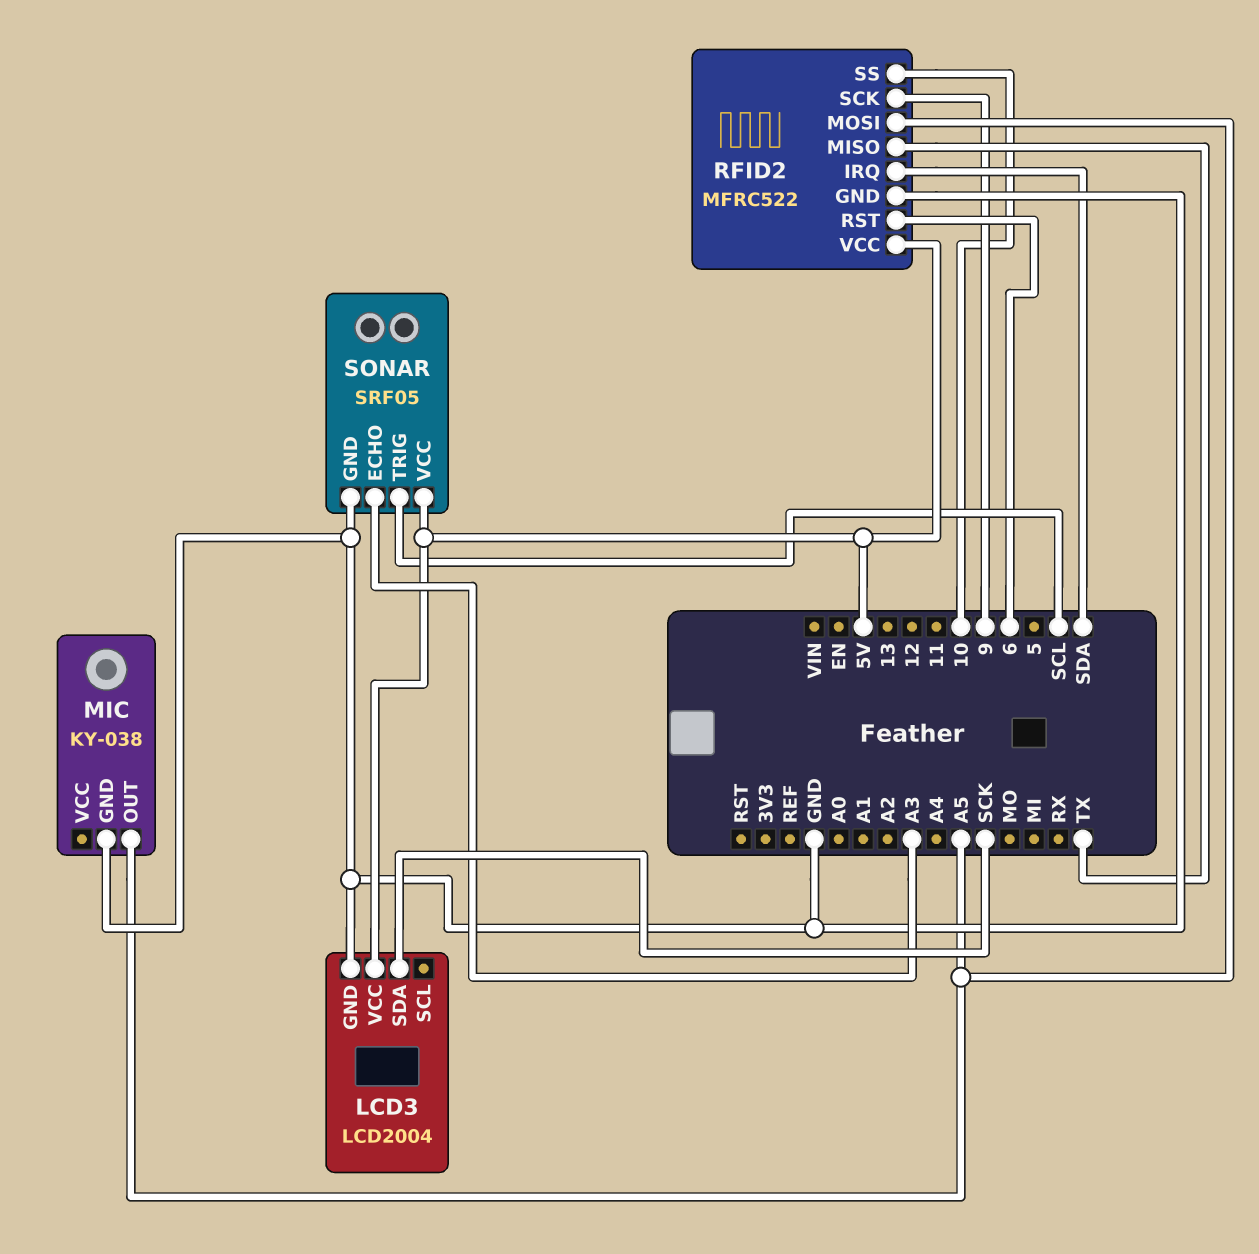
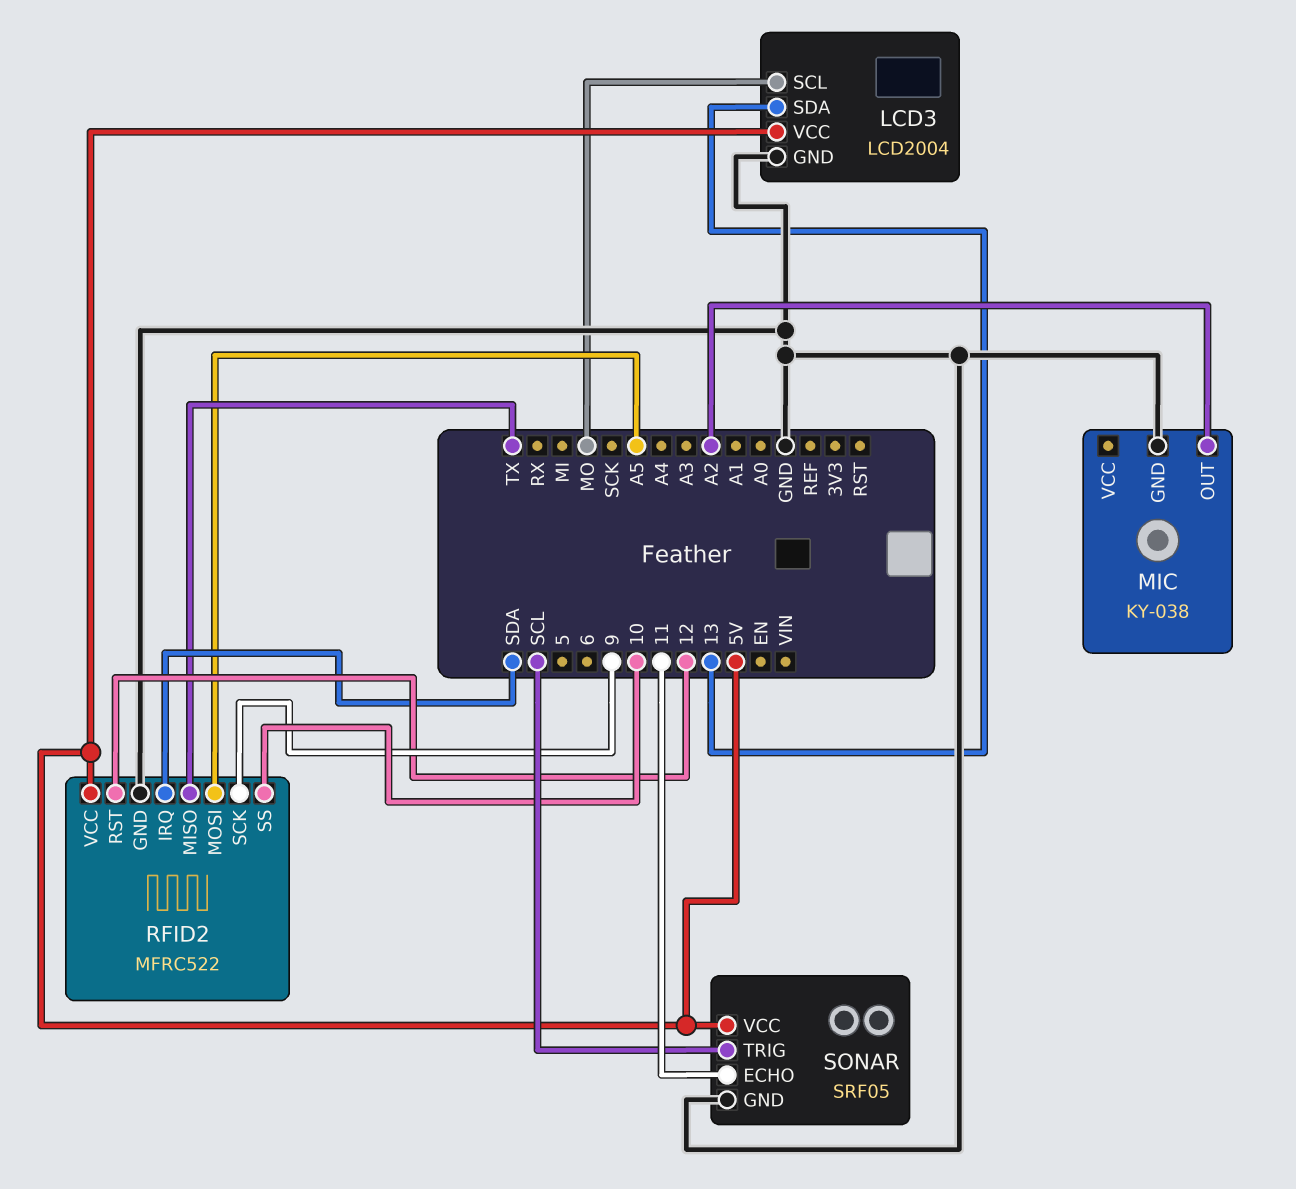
LCD3 pin SCL: none -> MO
LCD3 pin SDA: SCK -> 13
MIC pin OUT: A5 -> A2
RFID2 pin RST: 6 -> 12
SONAR pin ECHO: A3 -> 11

